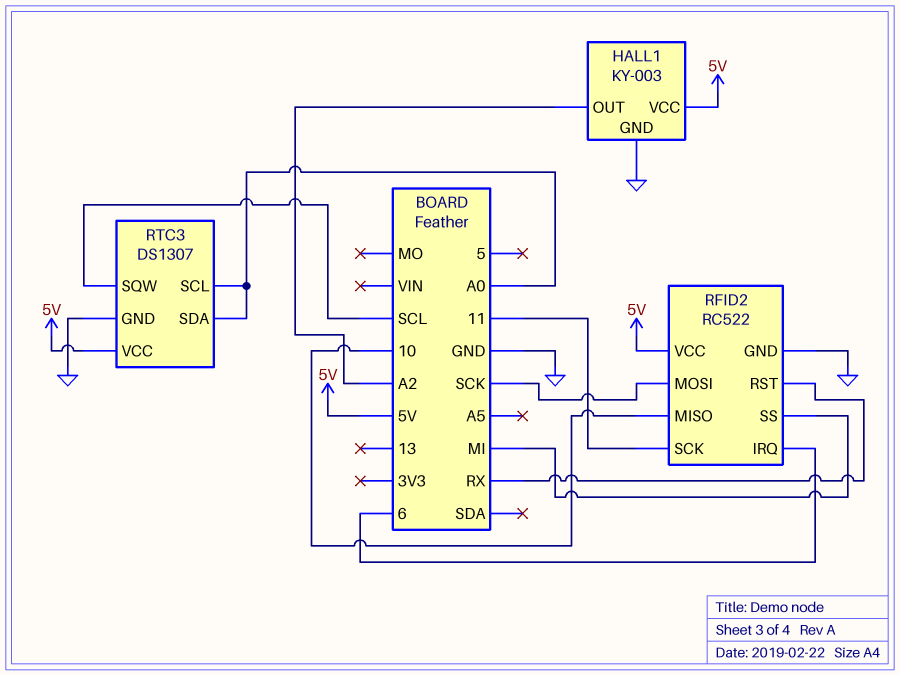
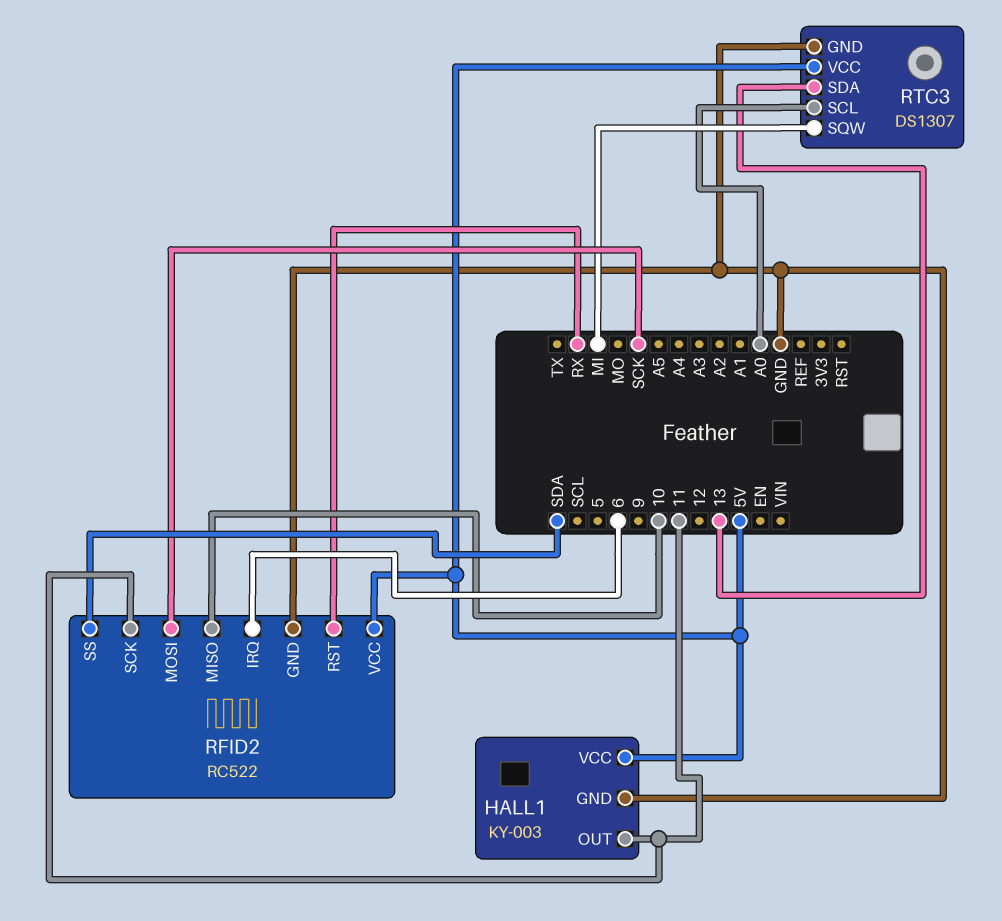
HALL1 pin OUT: A2 -> 11
RFID2 pin SS: MI -> SDA
RTC3 pin SDA: A0 -> 13
RTC3 pin SQW: SCL -> MI

